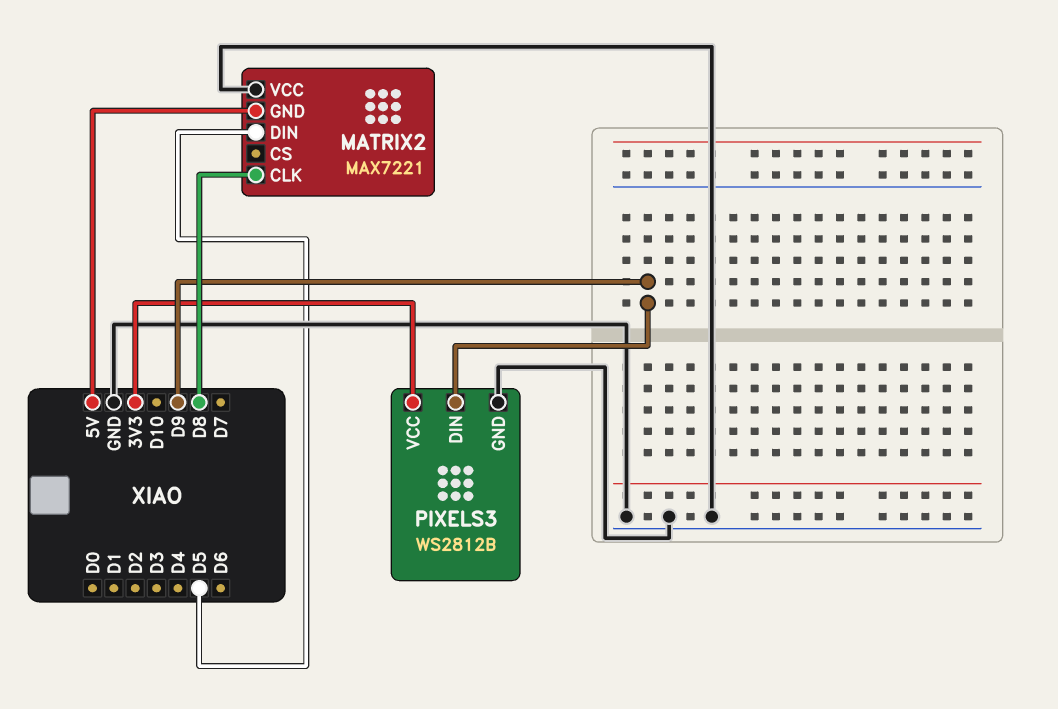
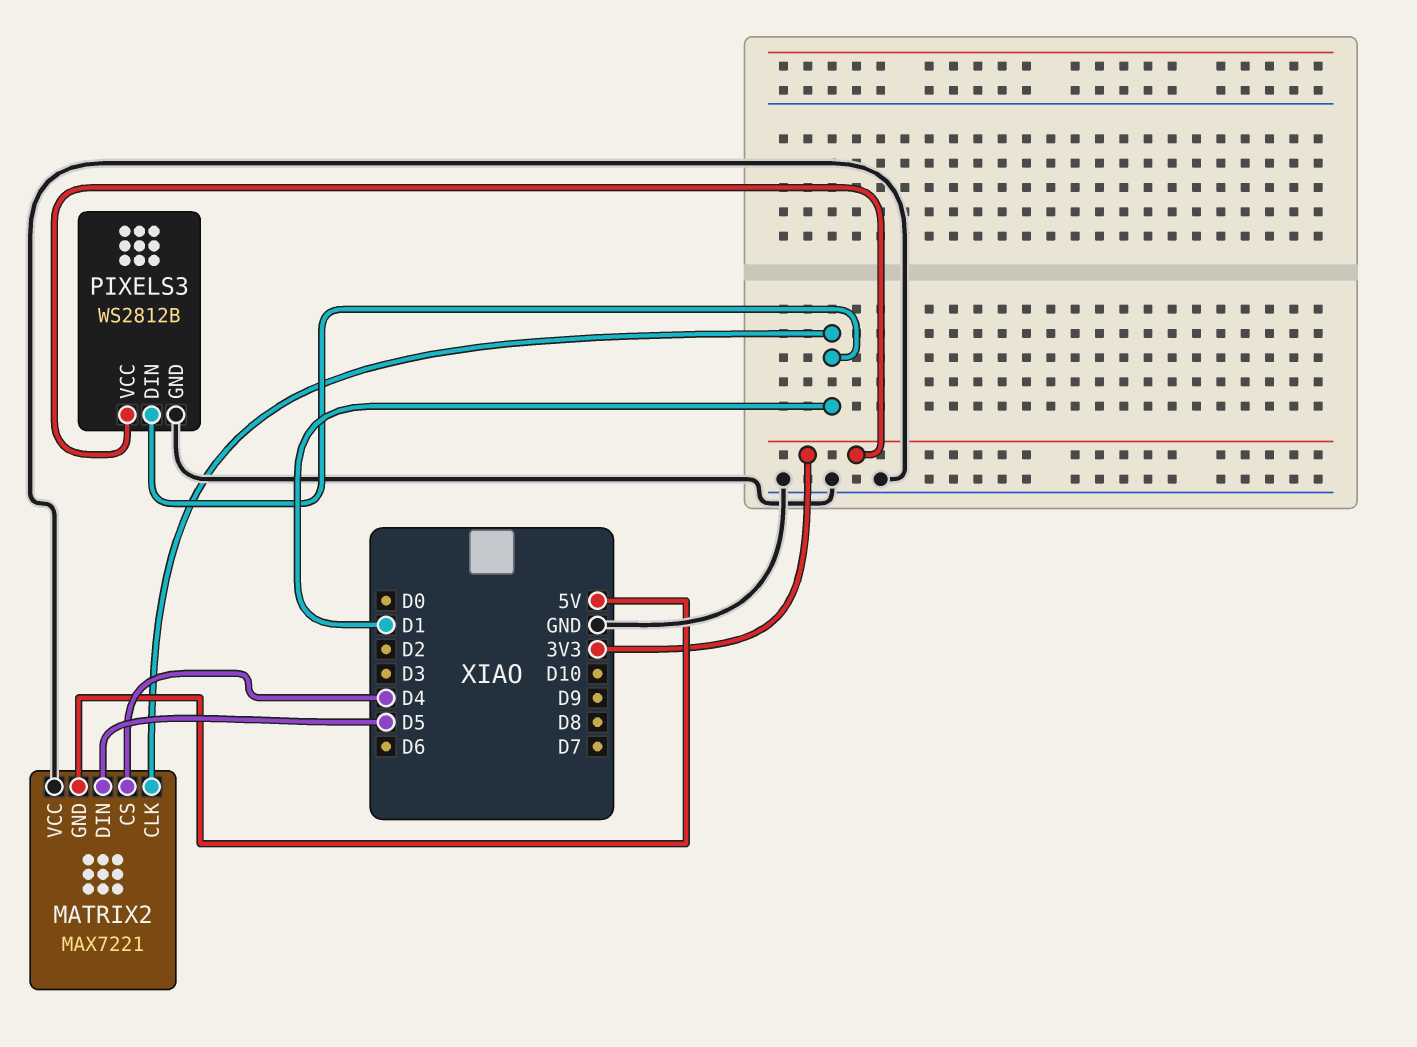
MATRIX2 pin CLK: D8 -> D1
MATRIX2 pin CS: none -> D4
PIXELS3 pin DIN: D9 -> D1

